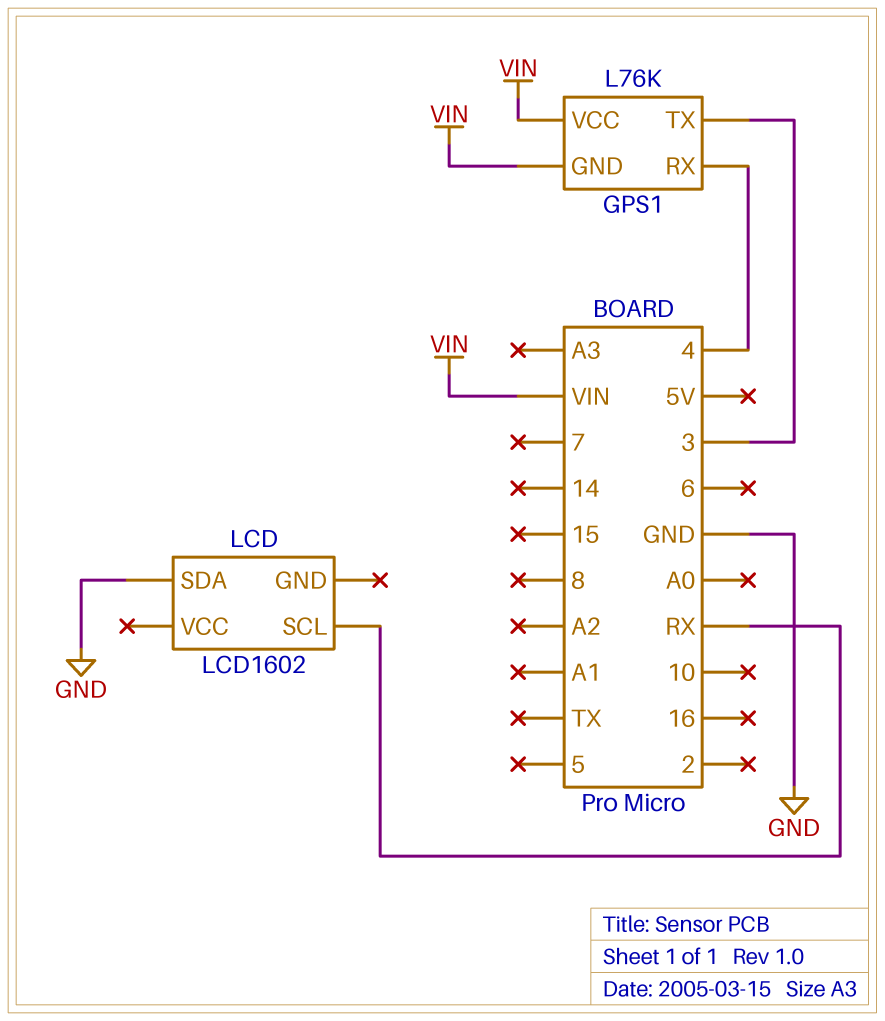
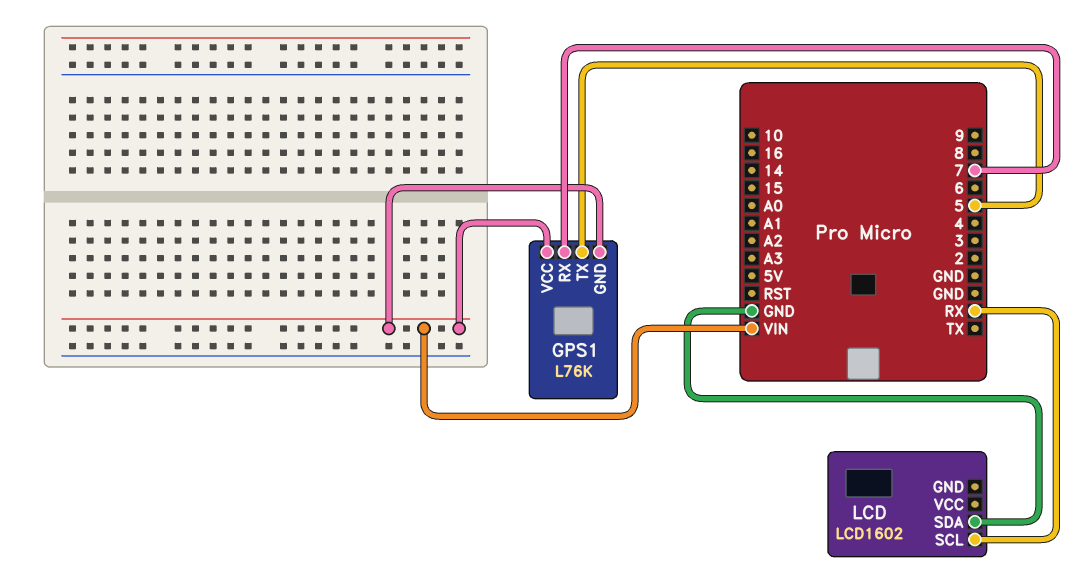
GPS1 pin RX: 4 -> 7
GPS1 pin TX: 3 -> 5

